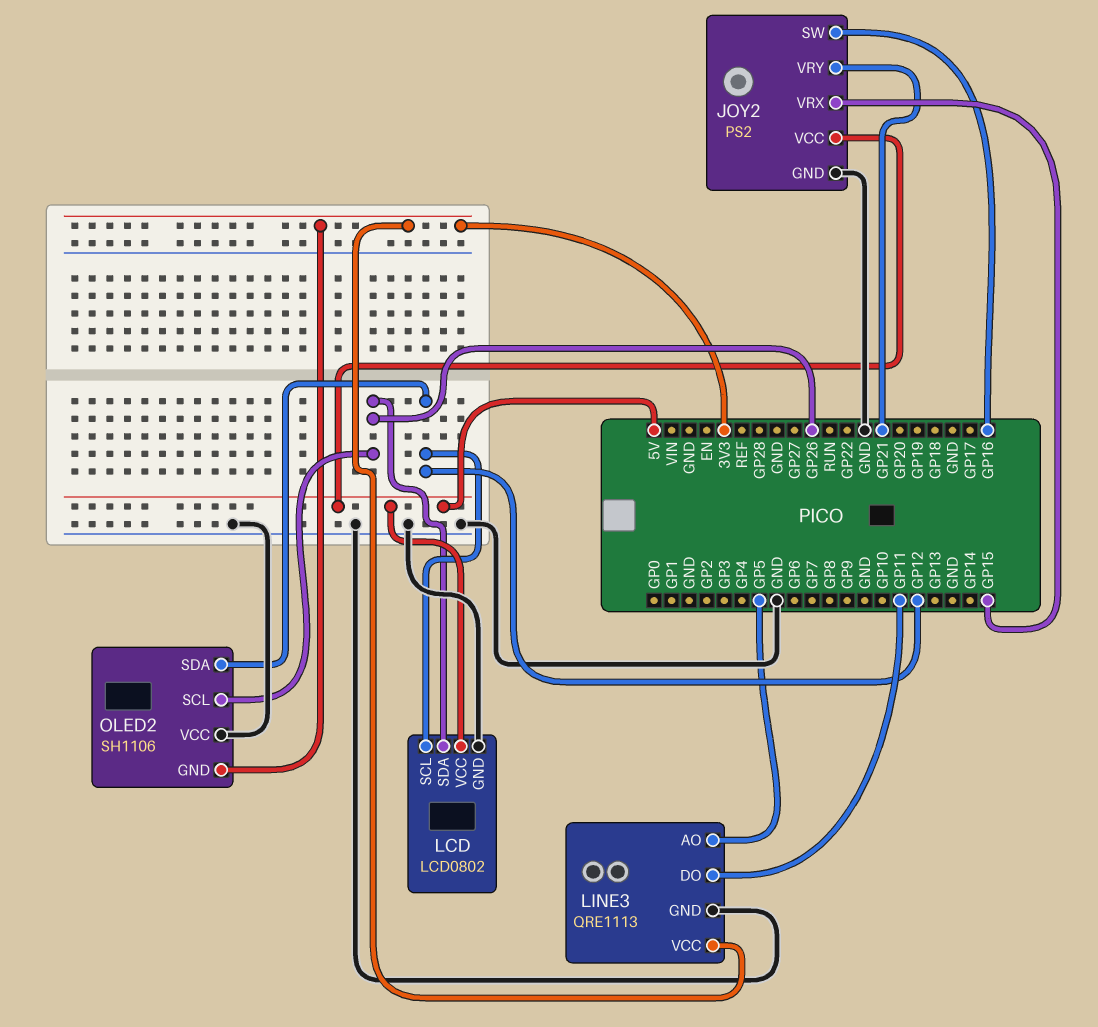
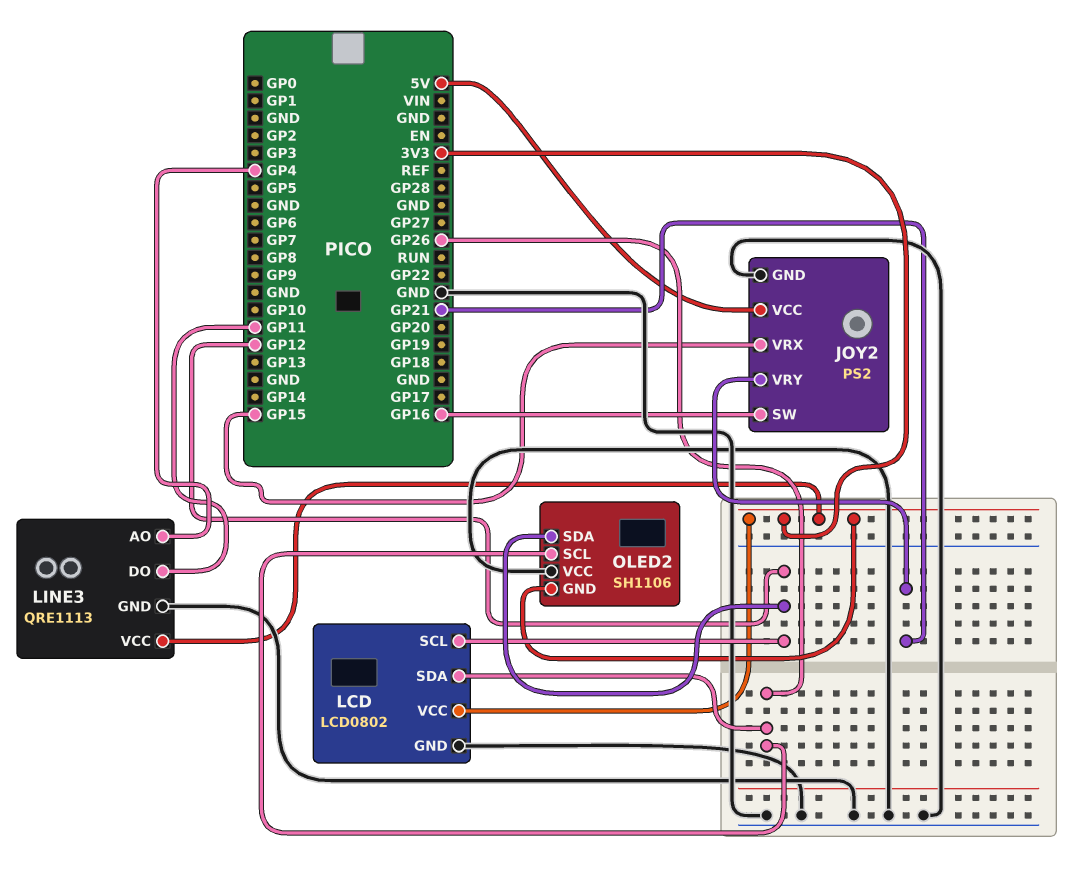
LCD pin VCC: 5V -> 3V3
LINE3 pin AO: GP5 -> GP4

